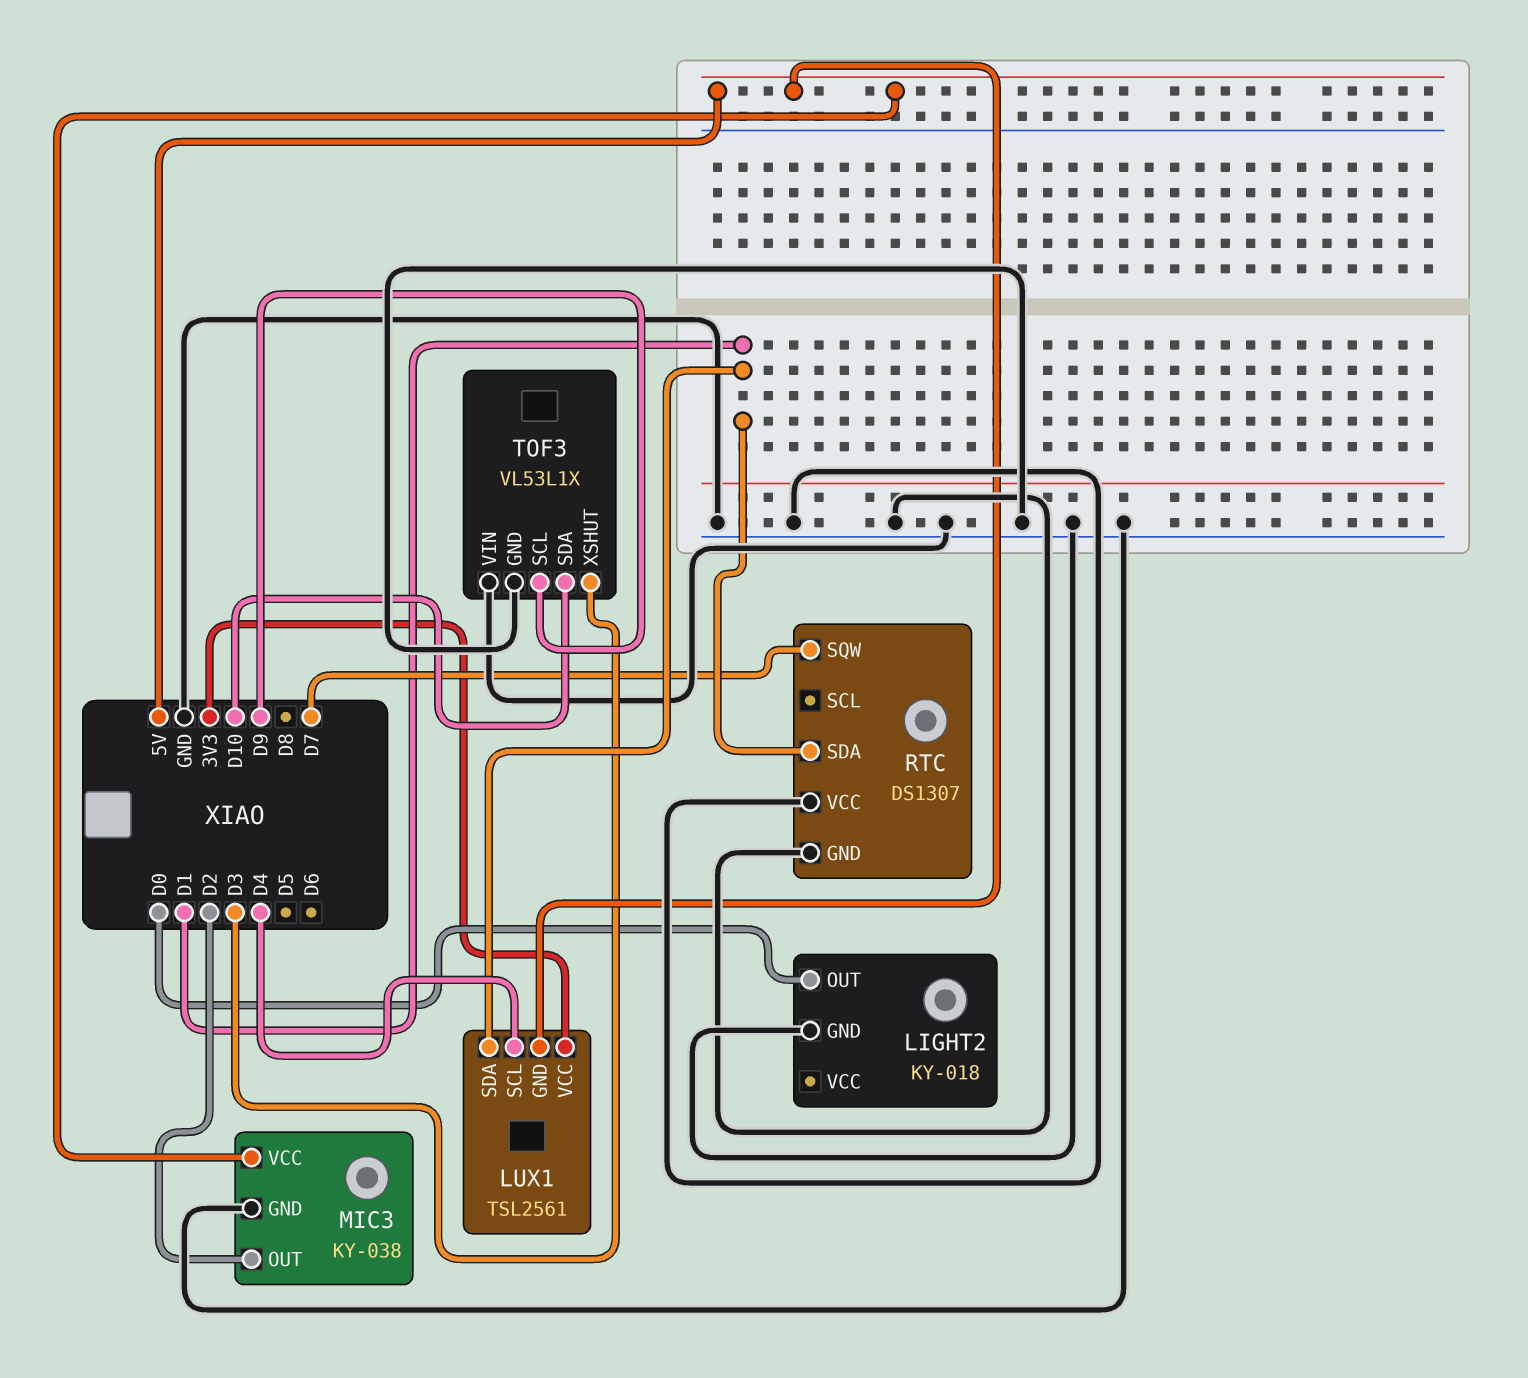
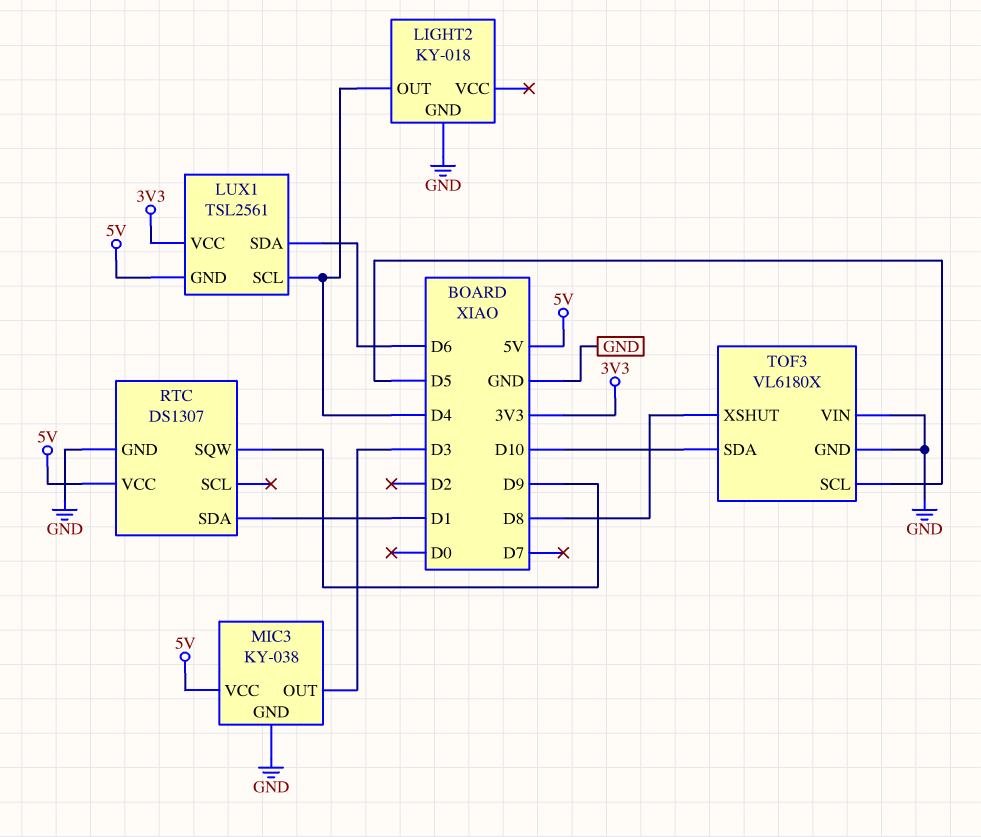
LIGHT2 pin OUT: D0 -> D4
LUX1 pin SDA: D1 -> D6
MIC3 pin OUT: D2 -> D3
RTC pin SQW: D7 -> D9
RTC pin VCC: GND -> 5V
TOF3: VL53L1X -> VL6180X
TOF3 pin SCL: D9 -> D5
TOF3 pin XSHUT: D3 -> D8

